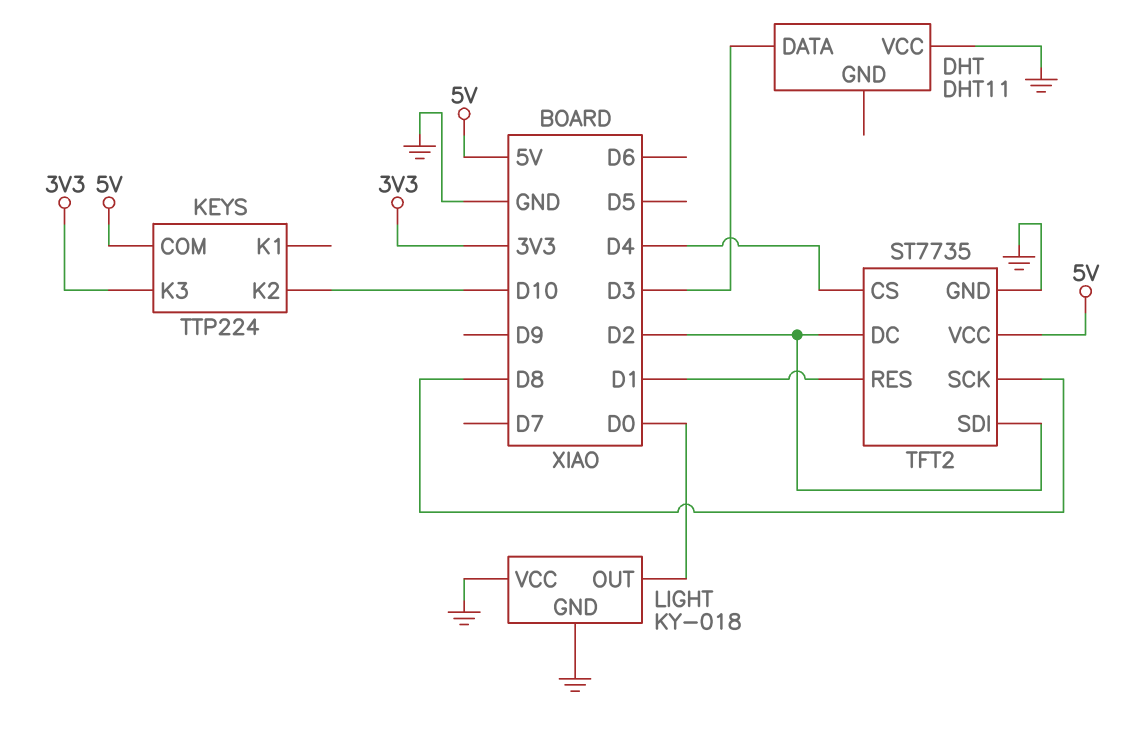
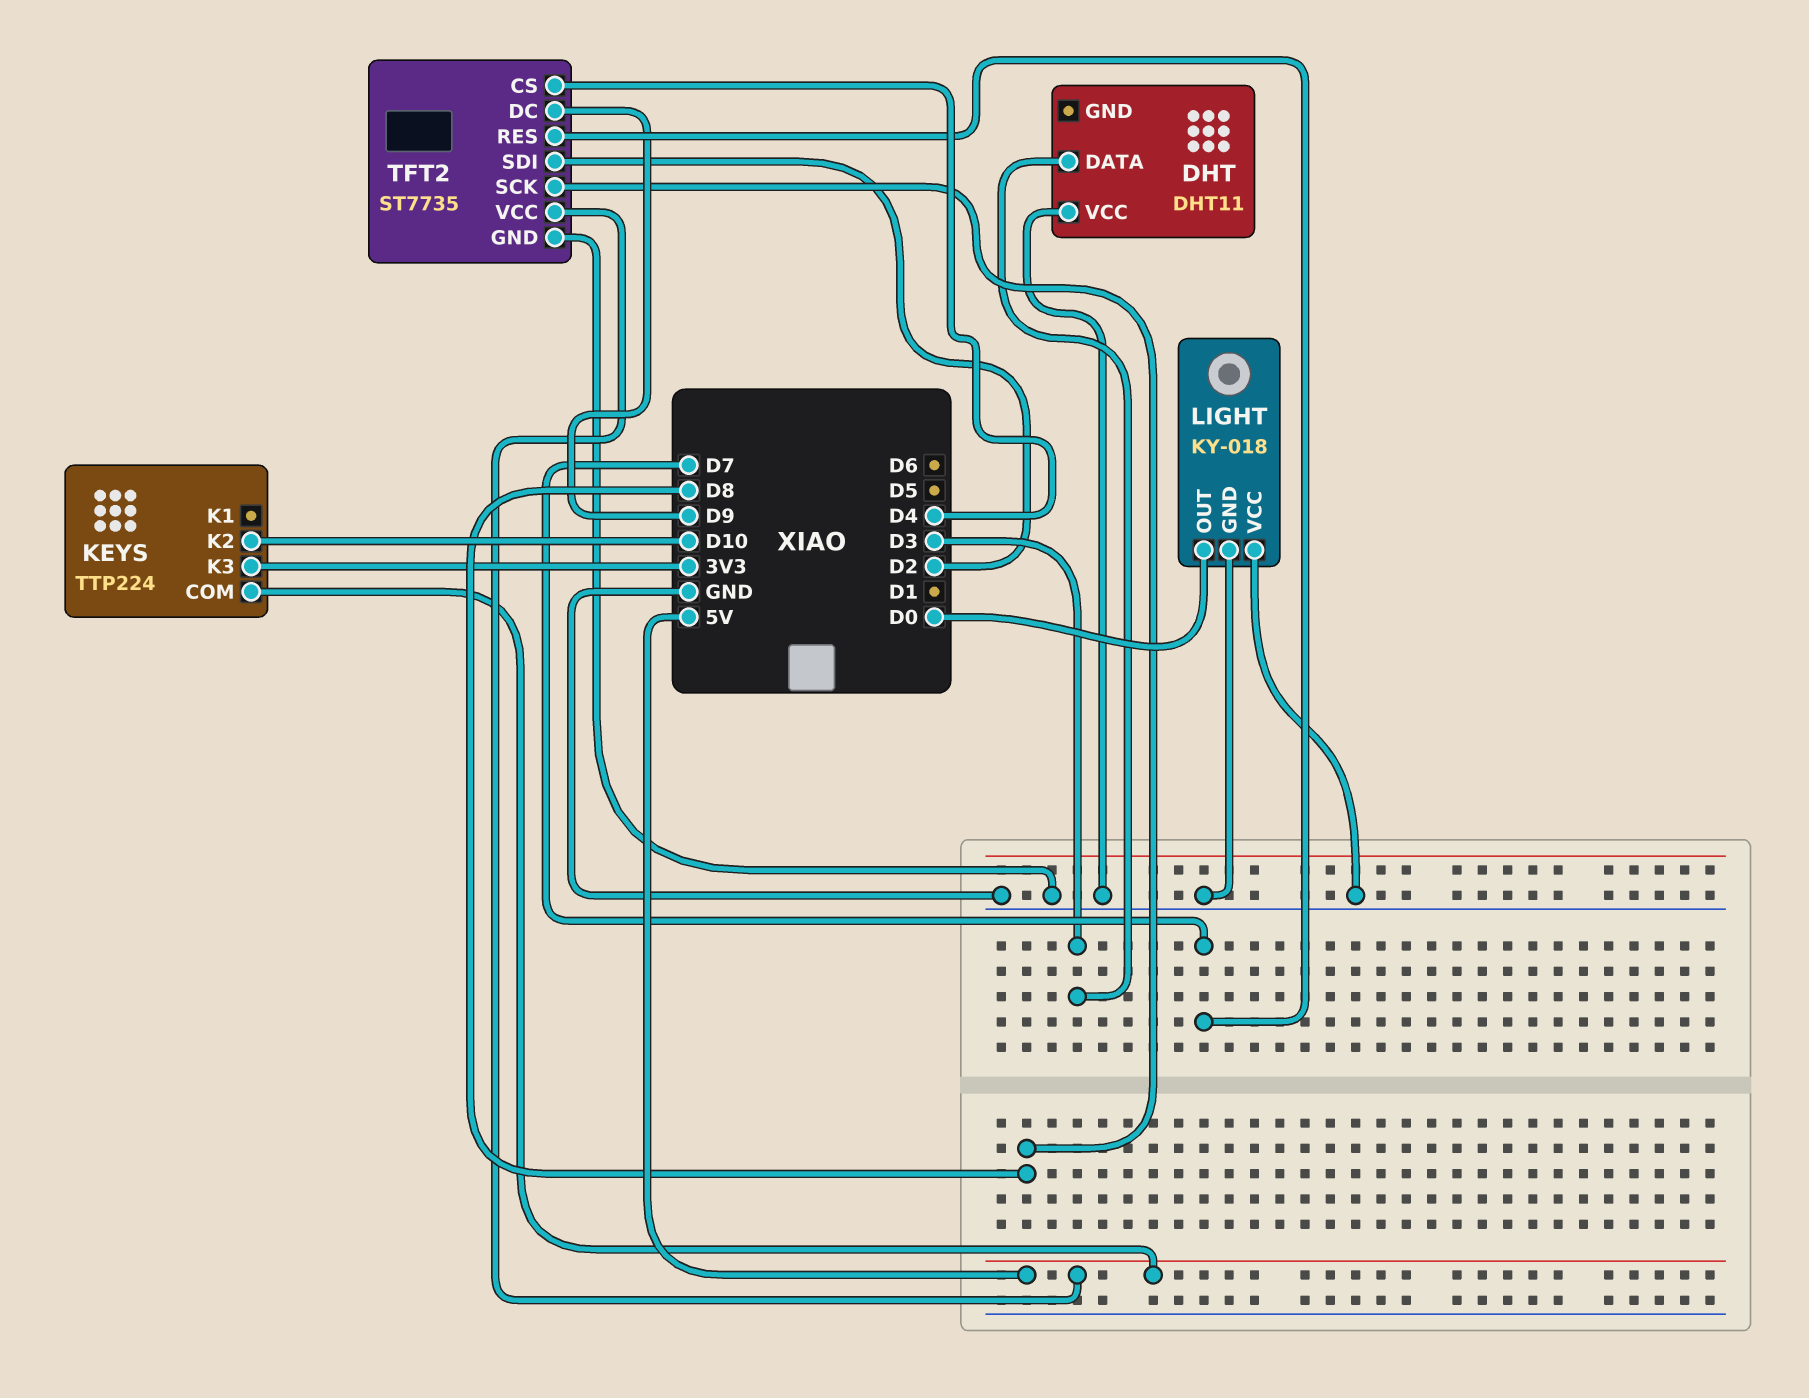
TFT2 pin DC: D2 -> D9
TFT2 pin RES: D1 -> D7

